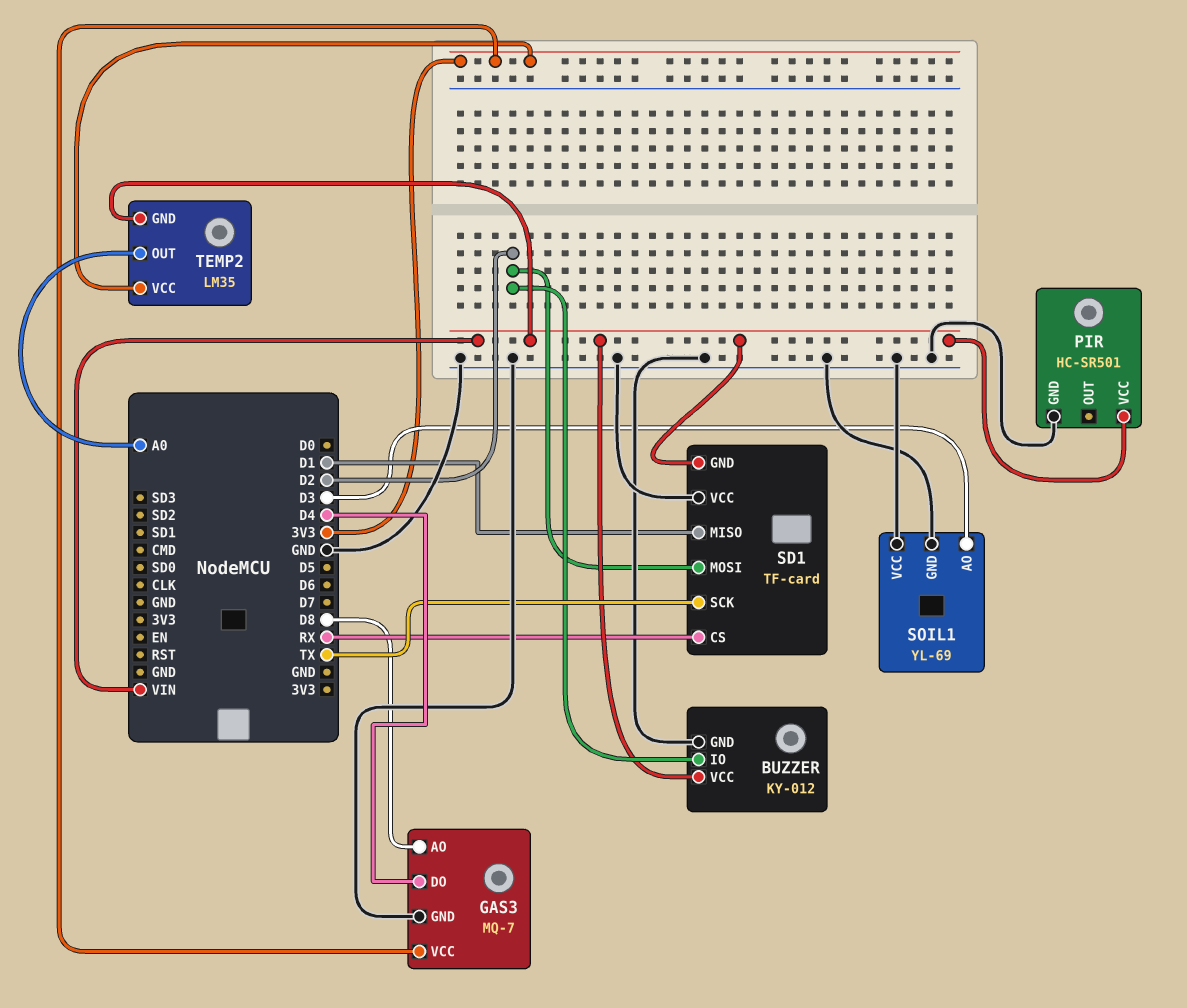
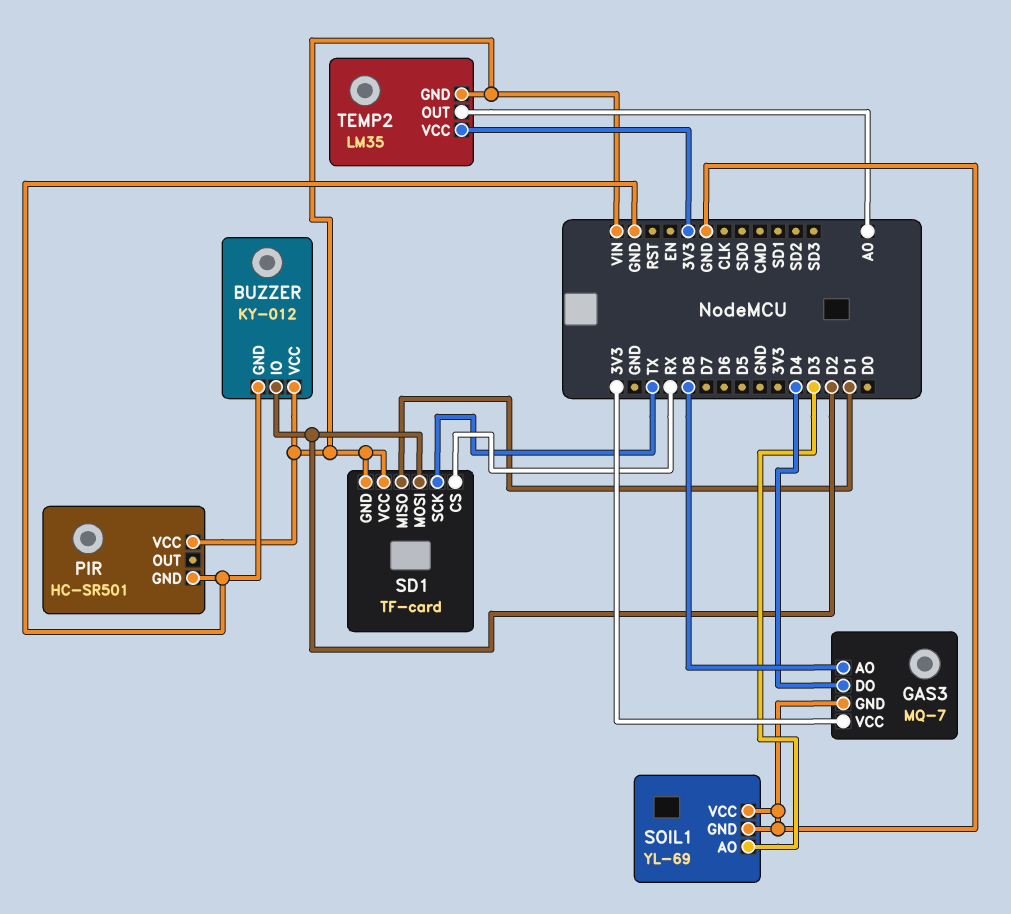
SD1 pin VCC: GND -> VIN

